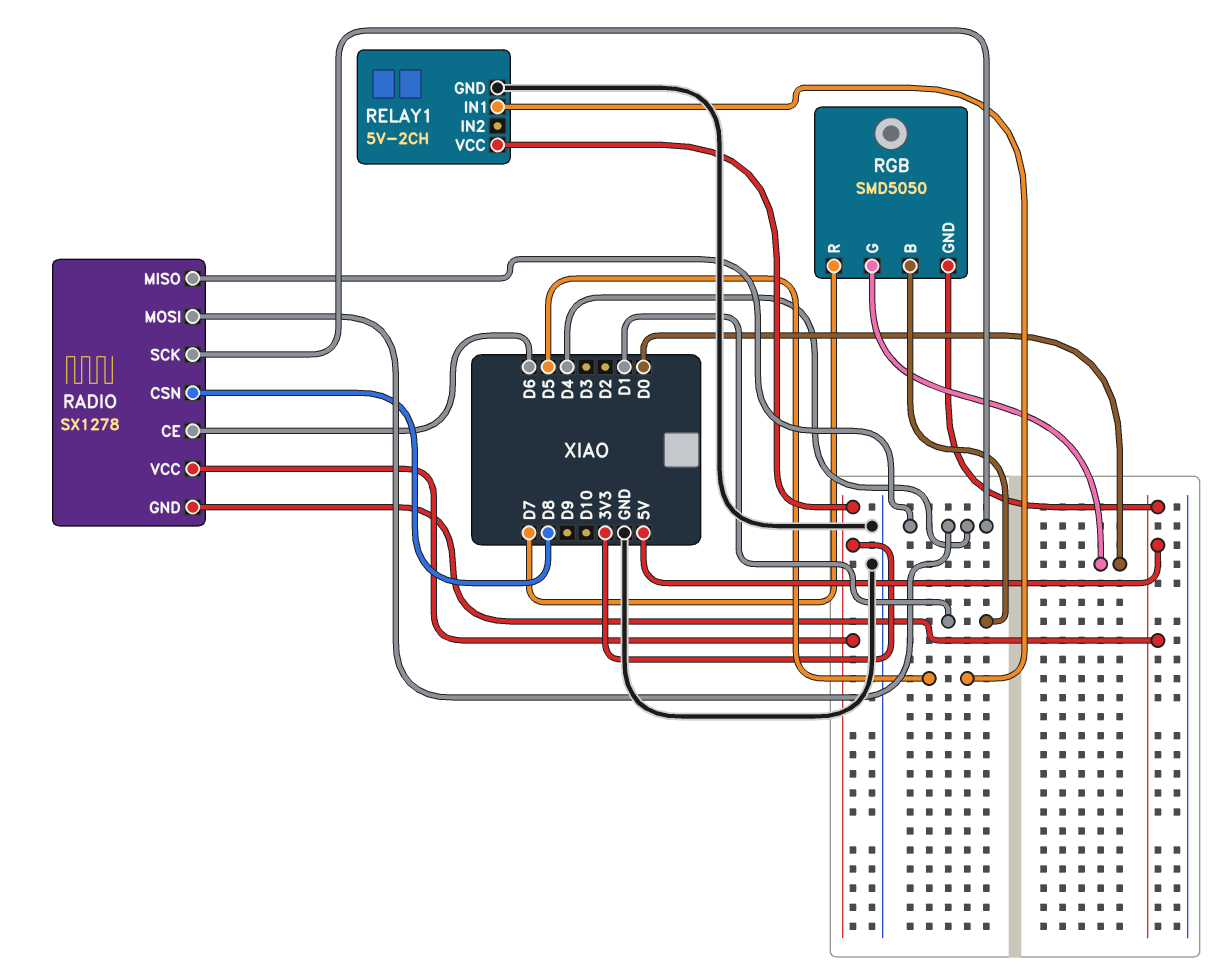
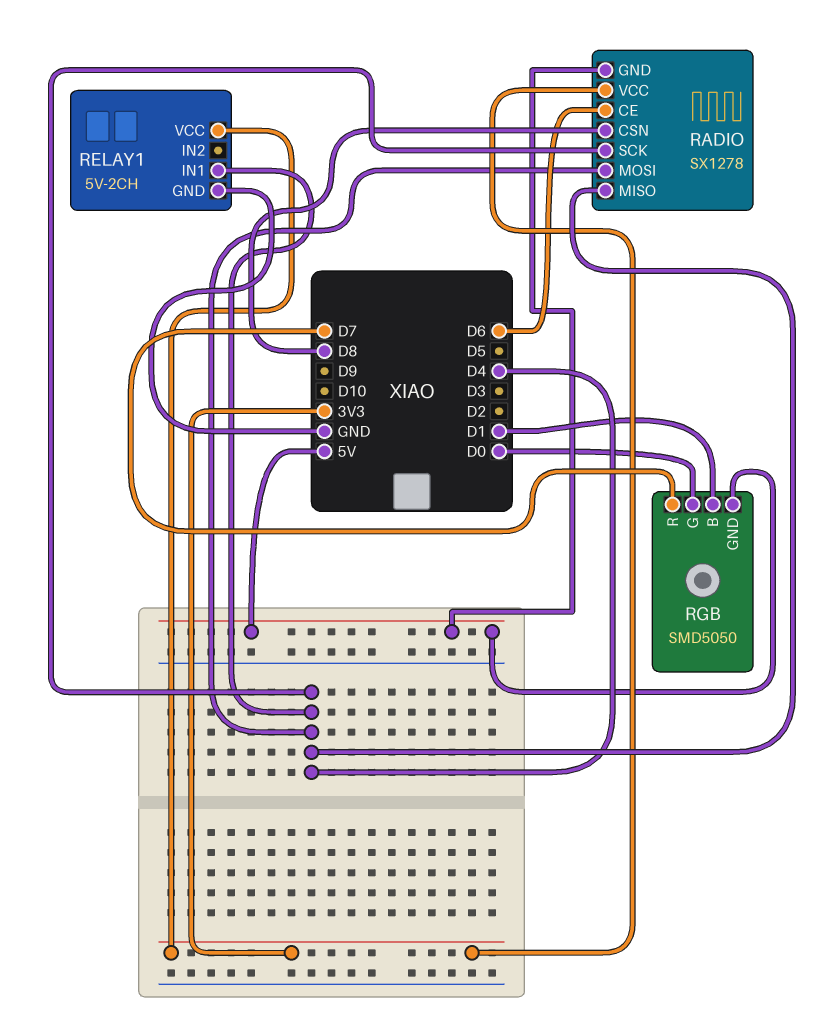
RELAY1 pin IN1: D5 -> D4

